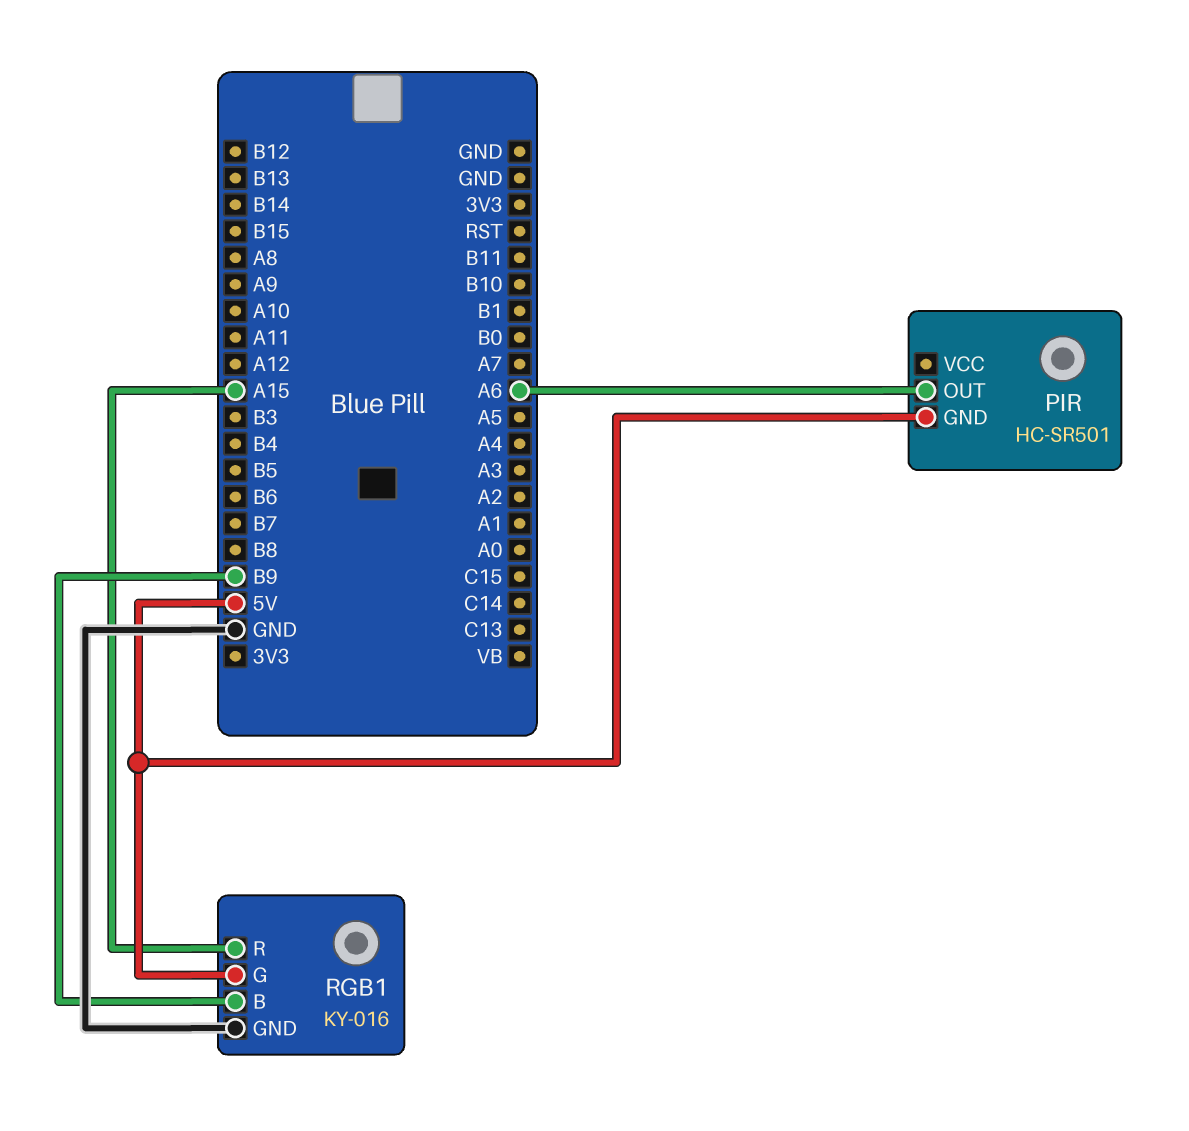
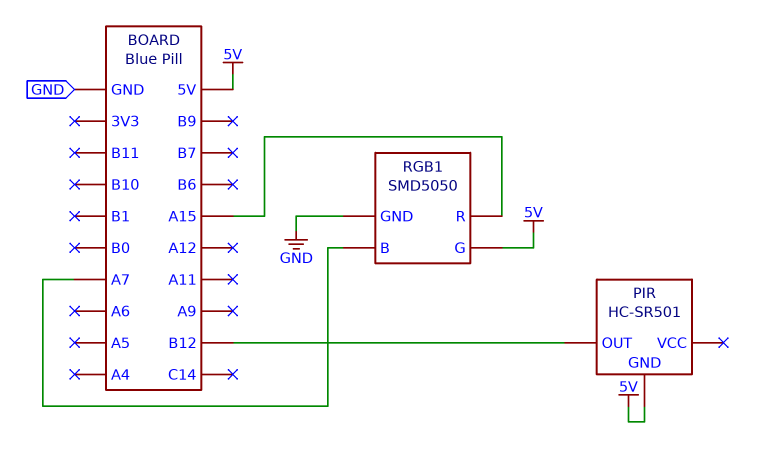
PIR pin OUT: A6 -> B12
RGB1: KY-016 -> SMD5050
RGB1 pin B: B9 -> A7

